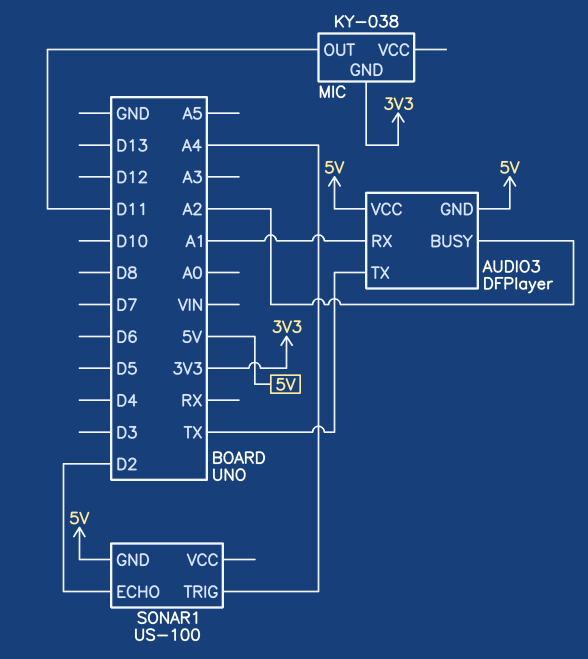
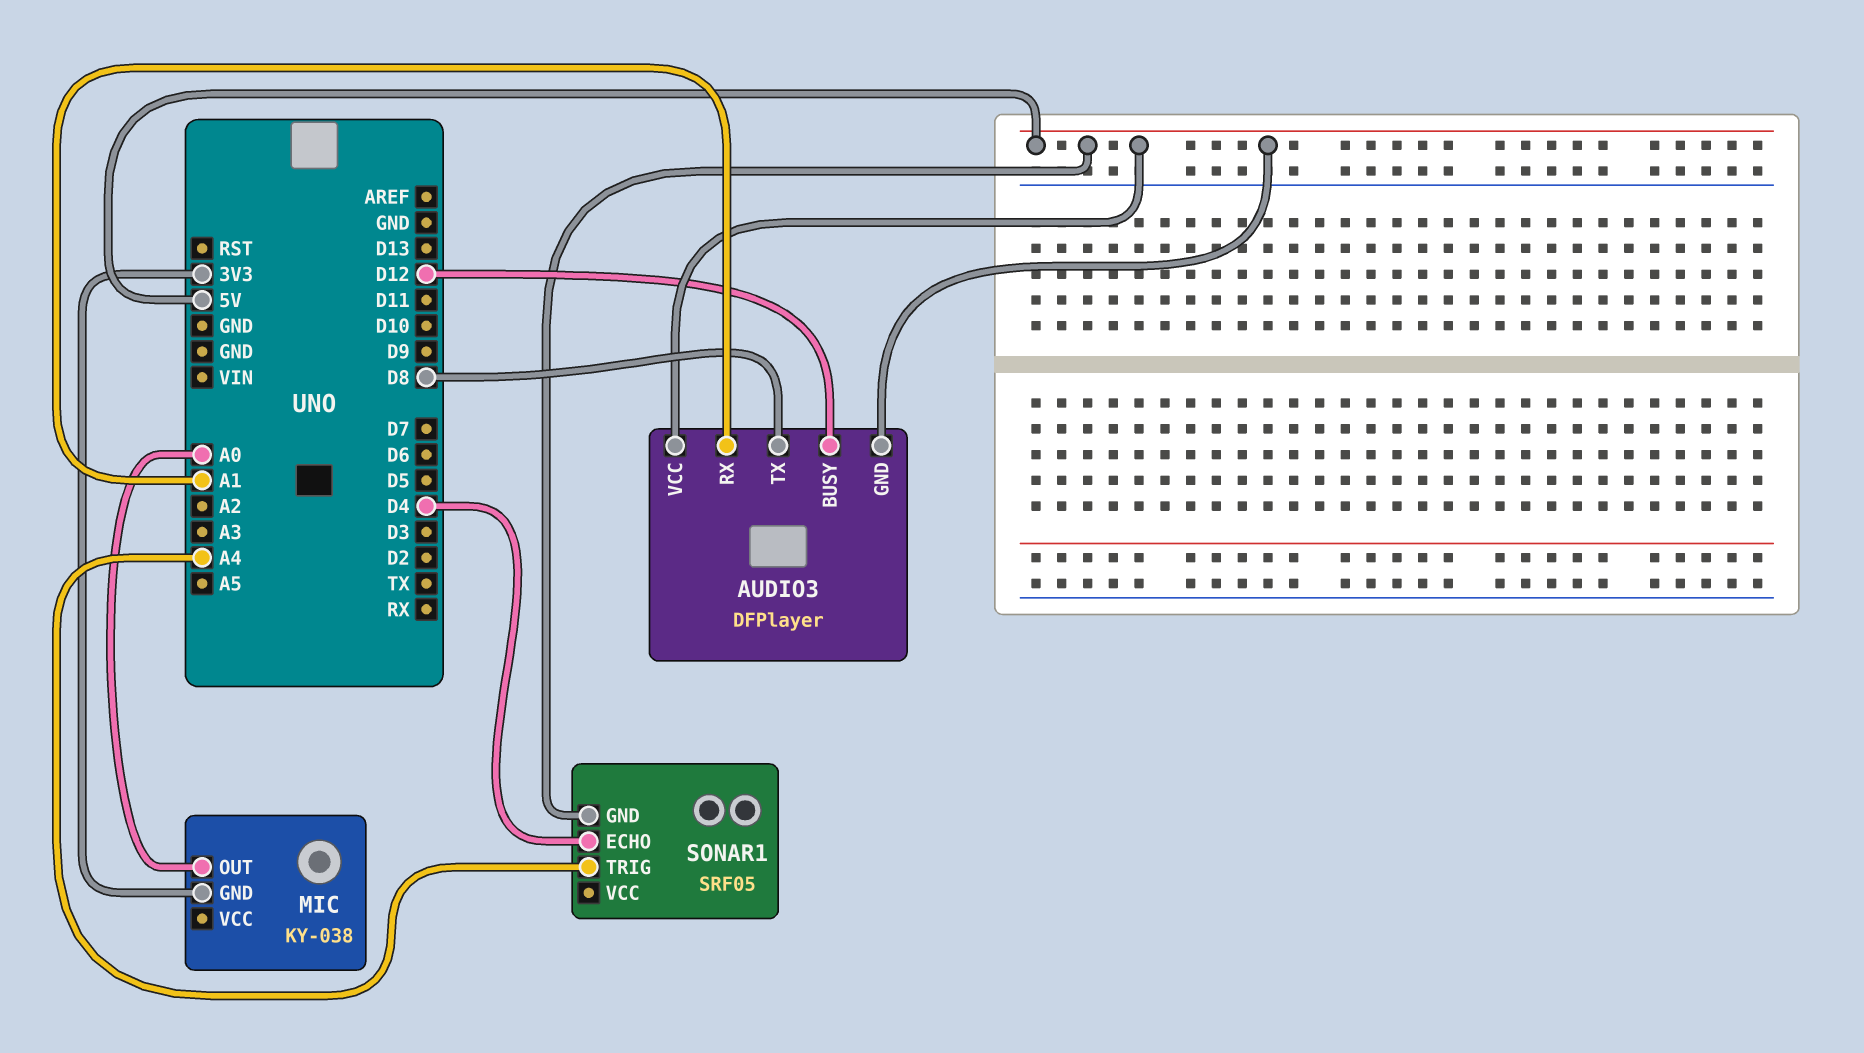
AUDIO3 pin BUSY: A2 -> D12
AUDIO3 pin TX: TX -> D8
MIC pin OUT: D11 -> A0
SONAR1: US-100 -> SRF05
SONAR1 pin ECHO: D2 -> D4

